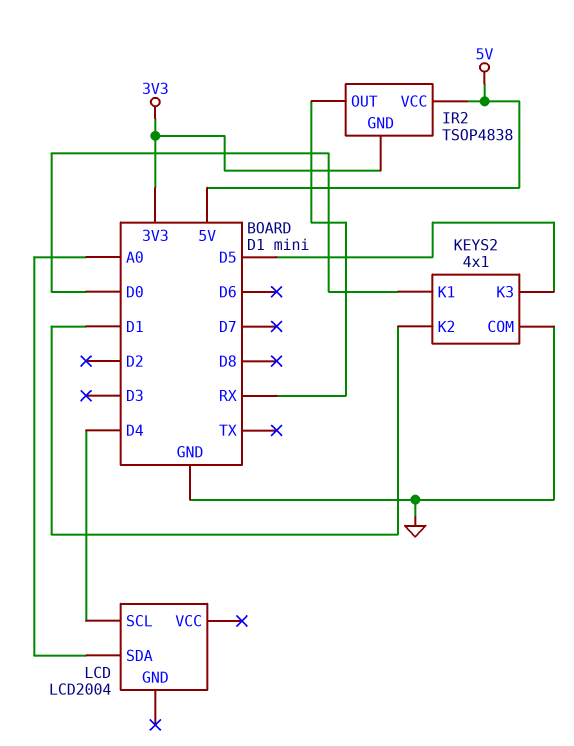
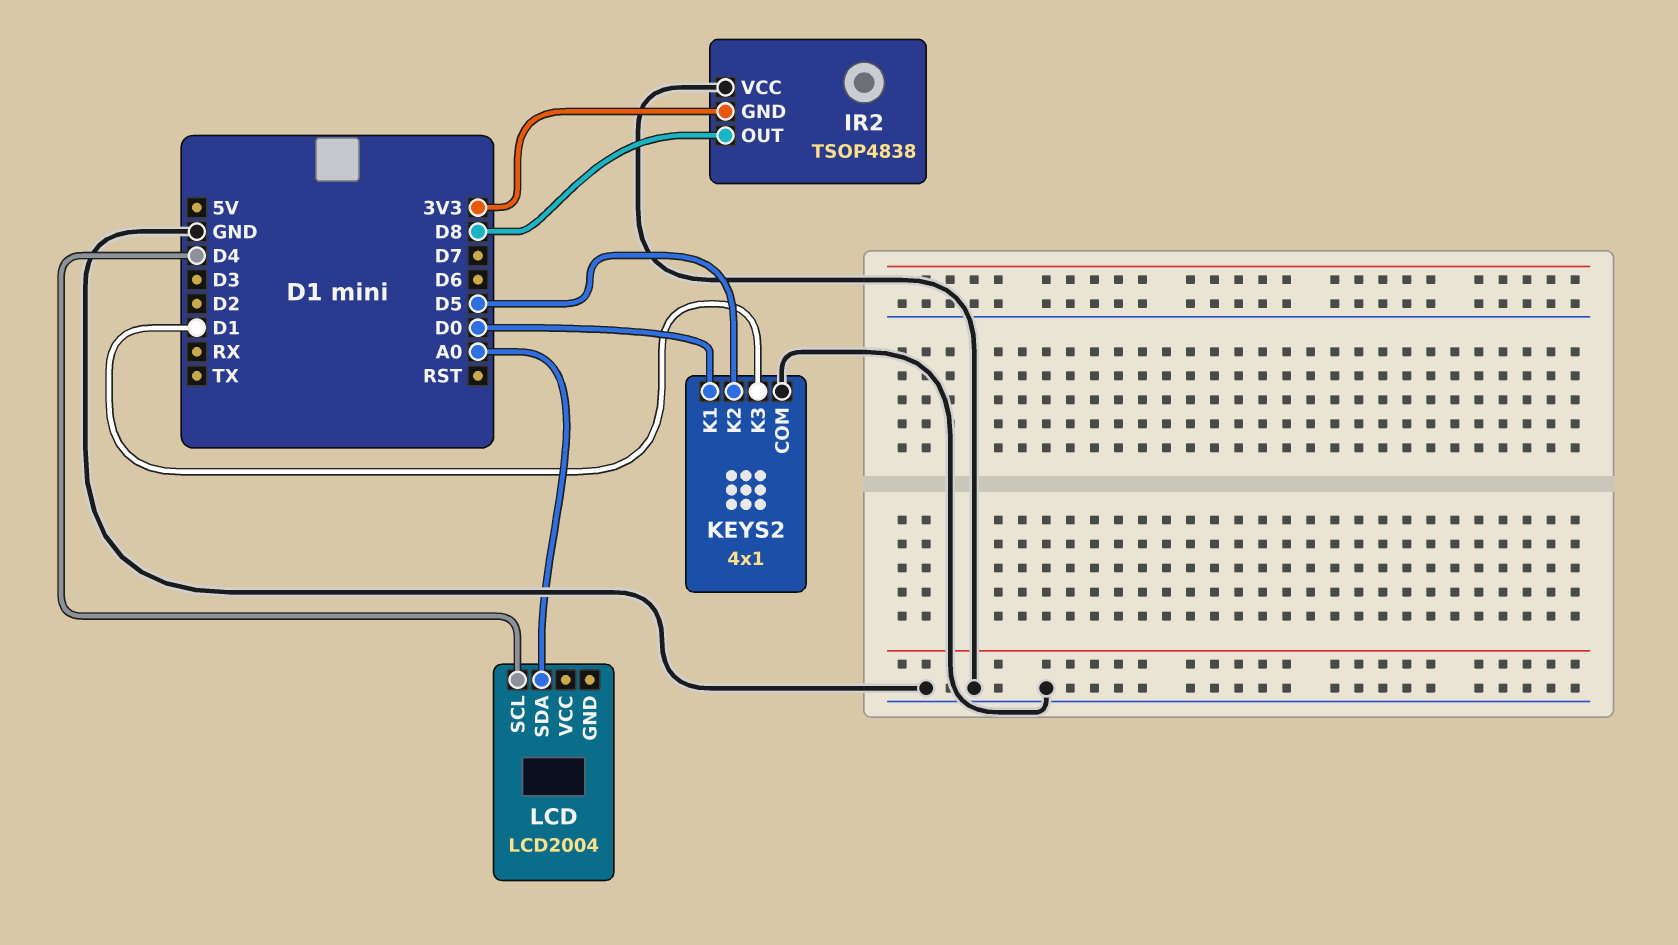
IR2 pin OUT: RX -> D8
IR2 pin VCC: 5V -> GND
KEYS2 pin K2: D1 -> D5
KEYS2 pin K3: D5 -> D1

